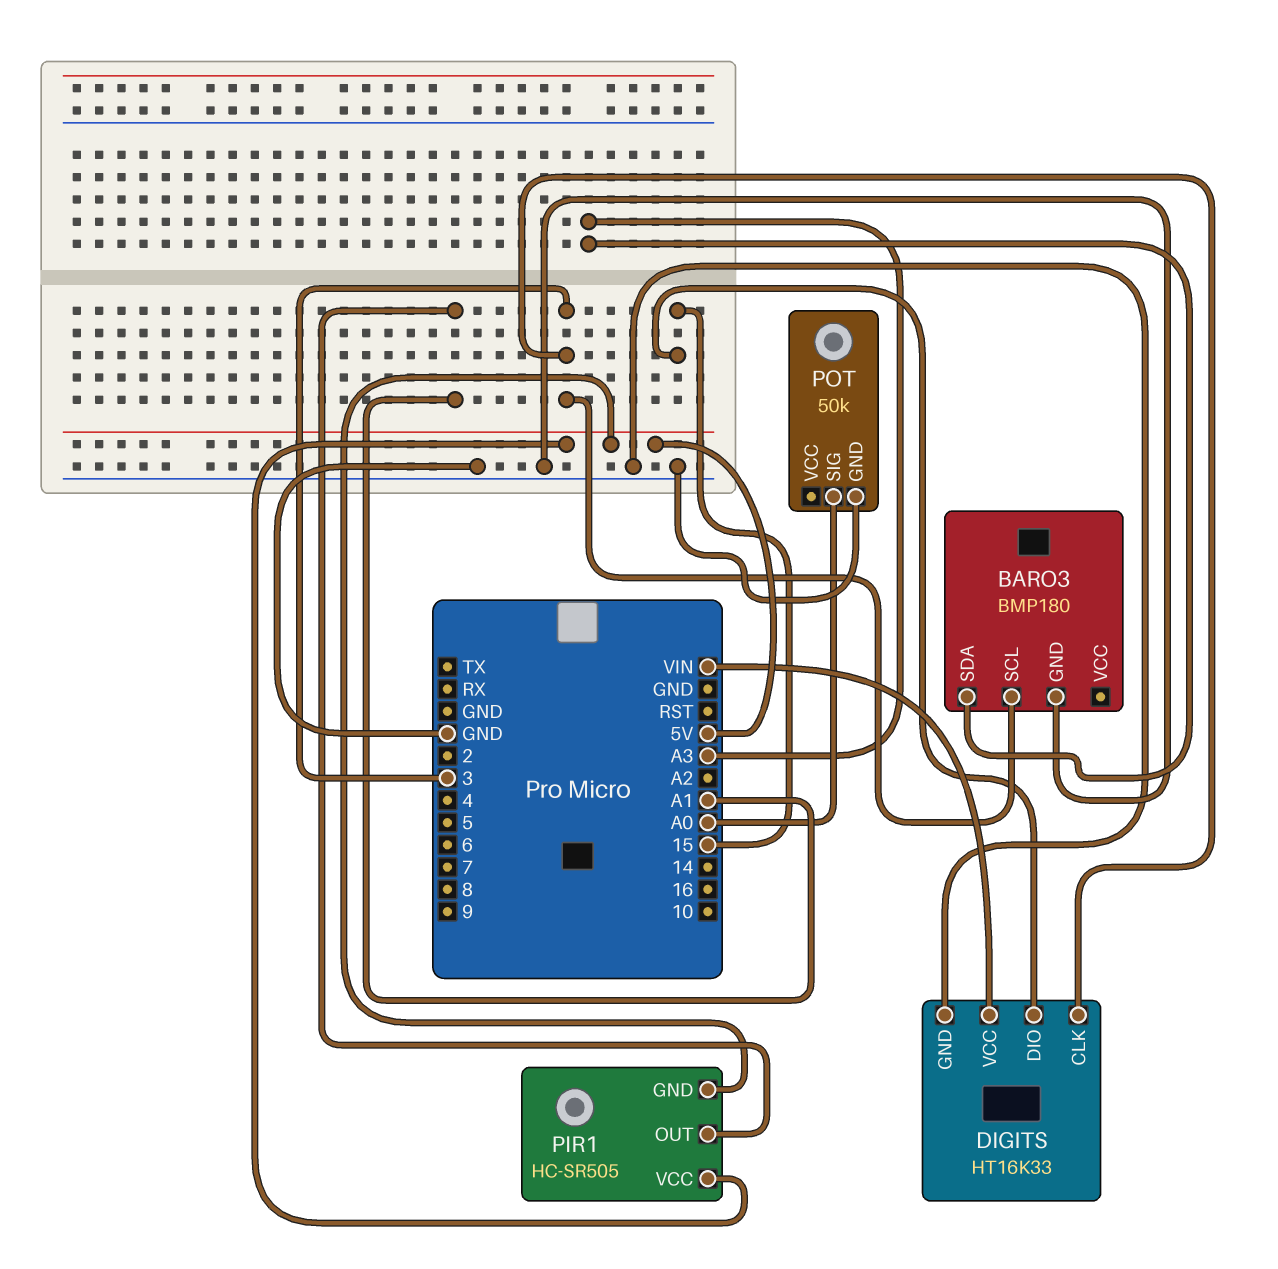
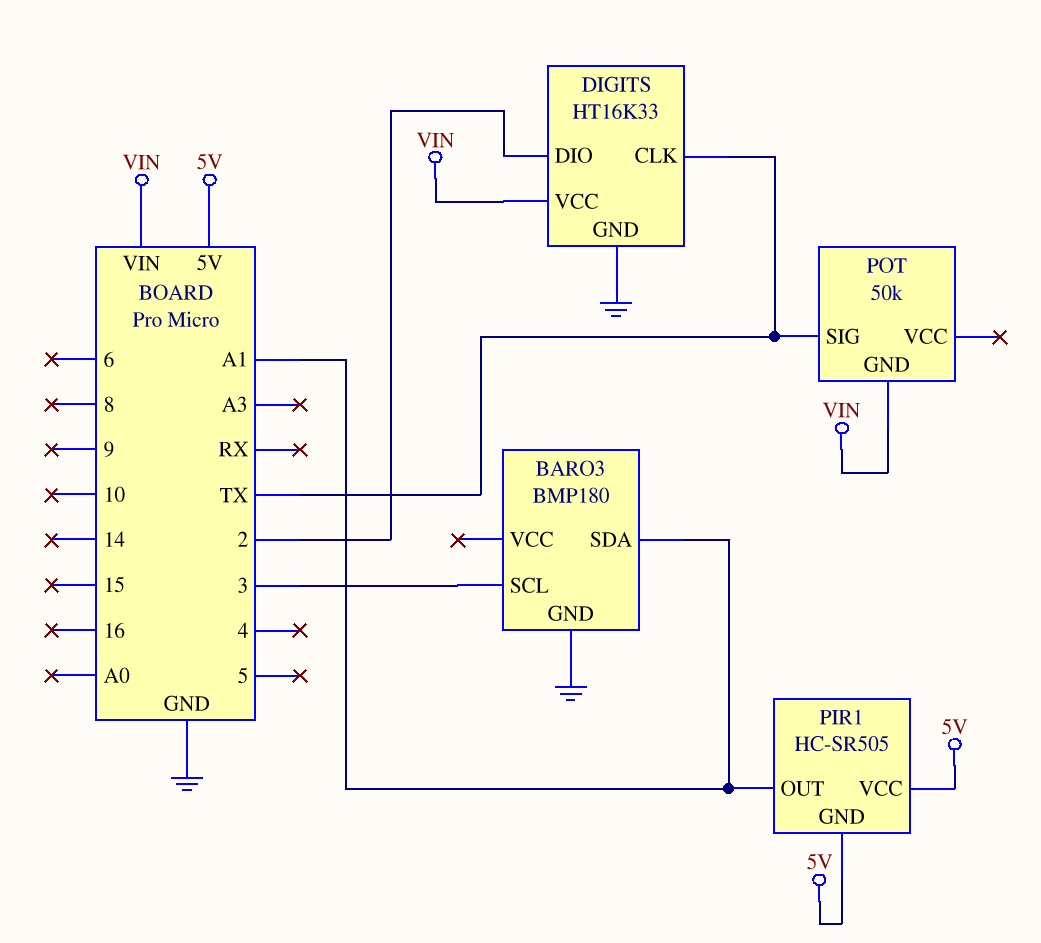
BARO3 pin SDA: A3 -> A1
DIGITS pin CLK: 3 -> TX
DIGITS pin DIO: 15 -> 2
POT pin GND: GND -> VIN
POT pin SIG: A0 -> TX

